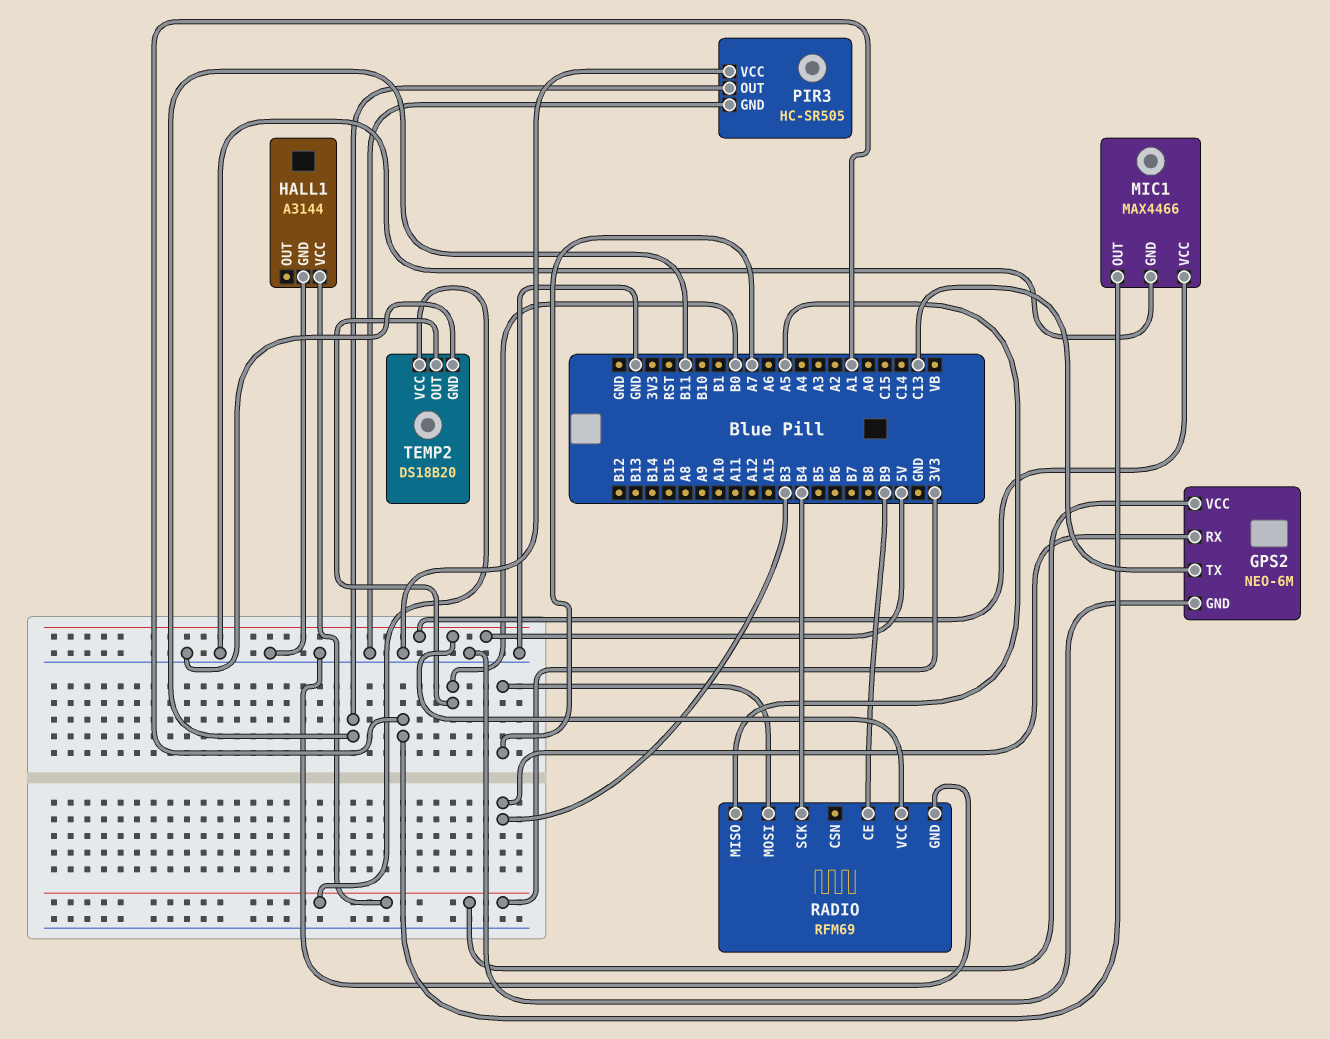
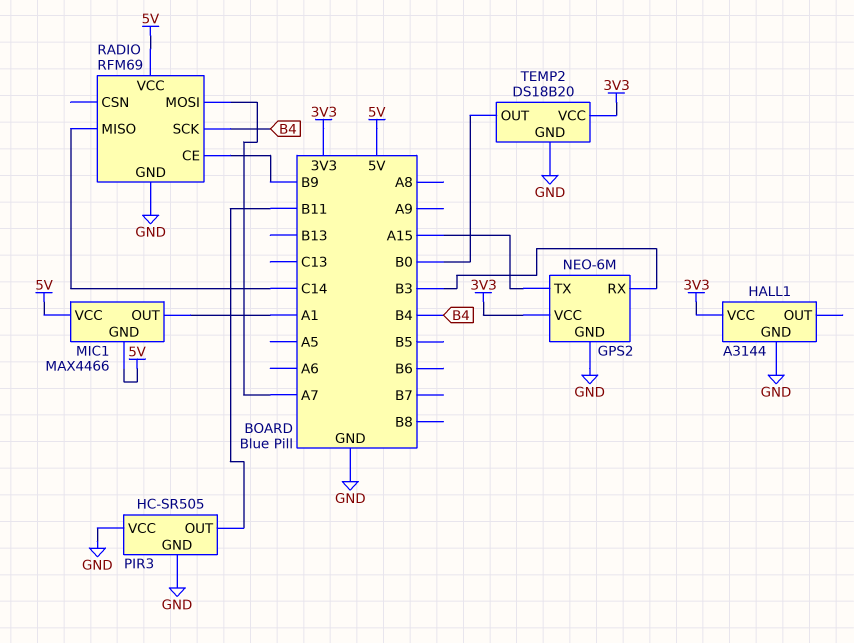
GPS2 pin TX: C13 -> A15
MIC1 pin GND: GND -> 5V
RADIO pin MISO: A5 -> C14

